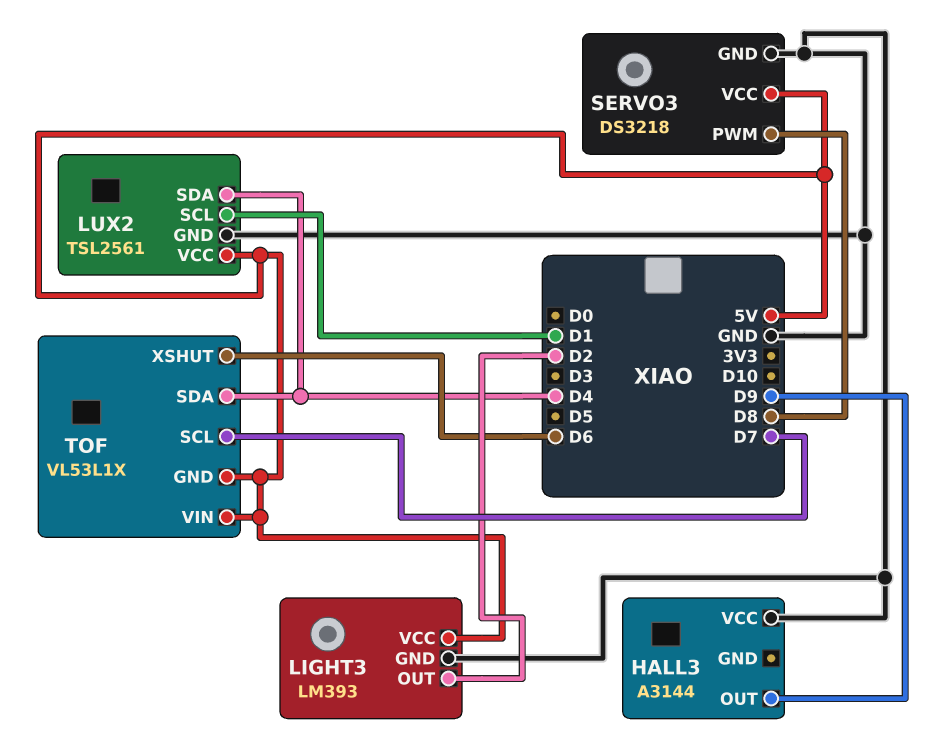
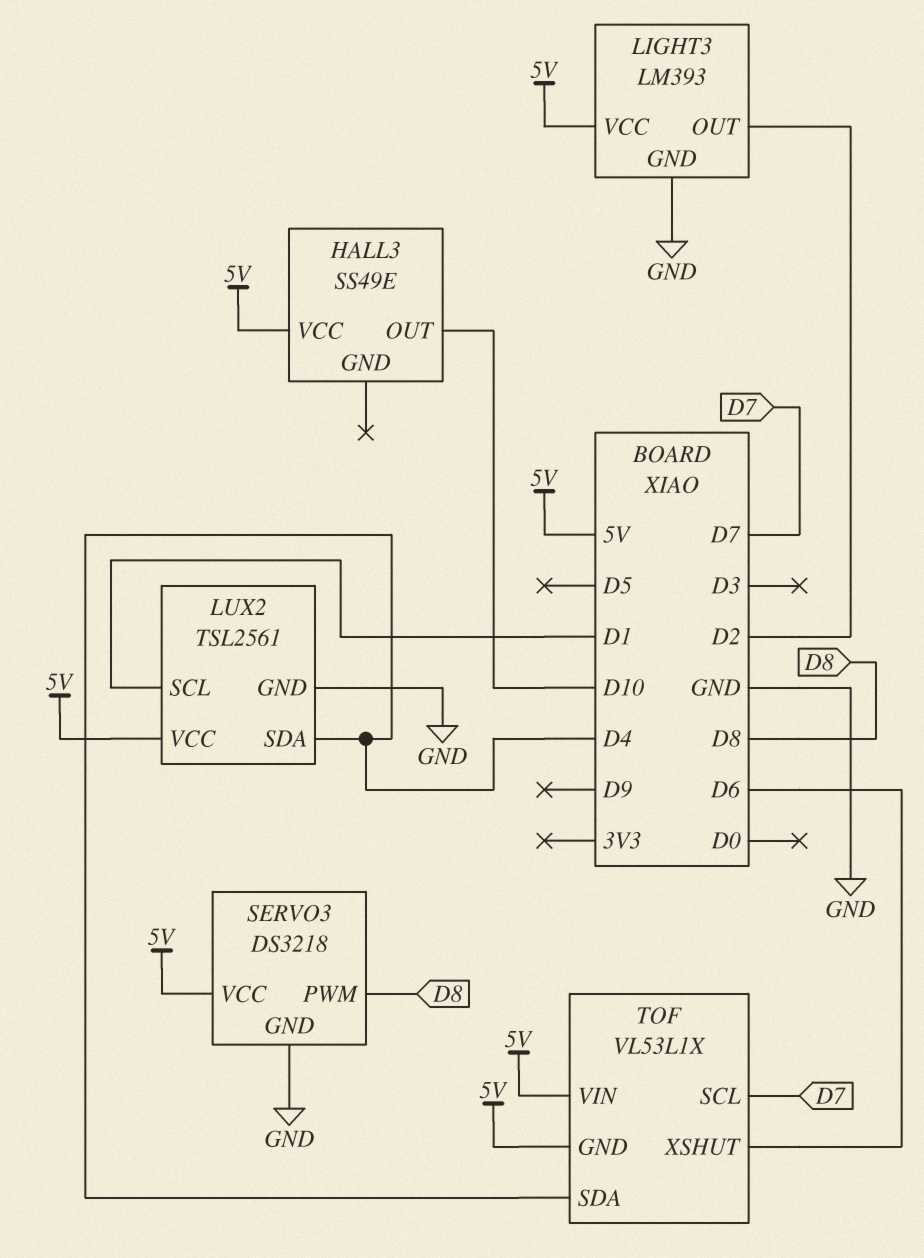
HALL3: A3144 -> SS49E
HALL3 pin OUT: D9 -> D10
HALL3 pin VCC: GND -> 5V

